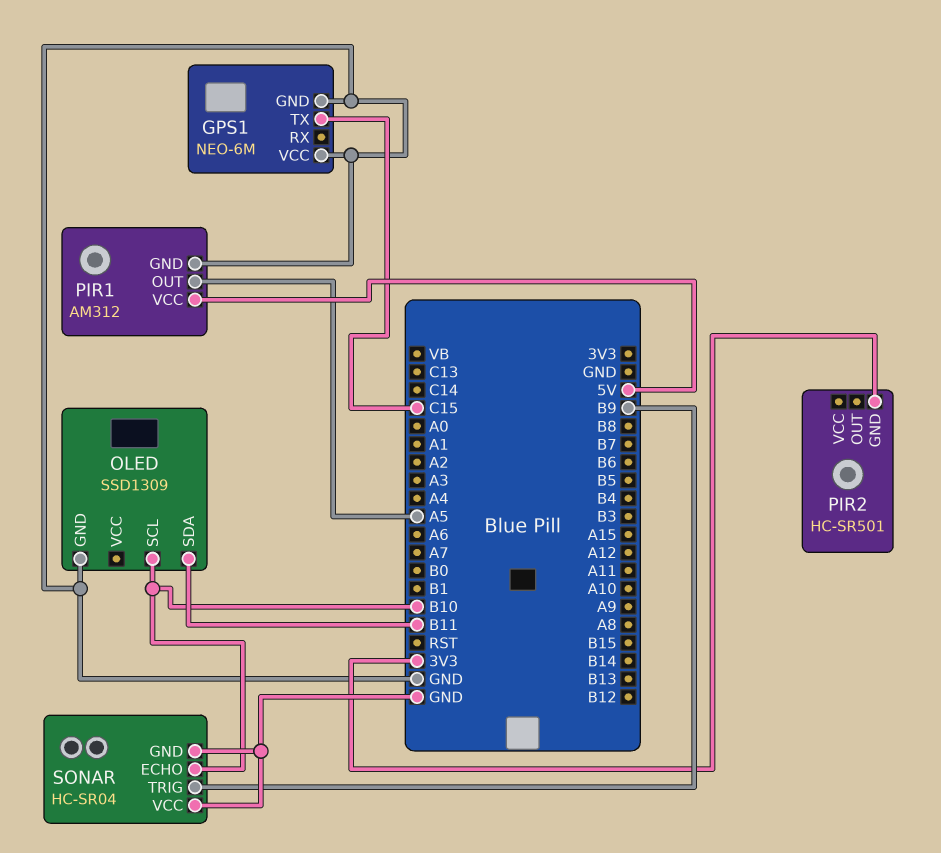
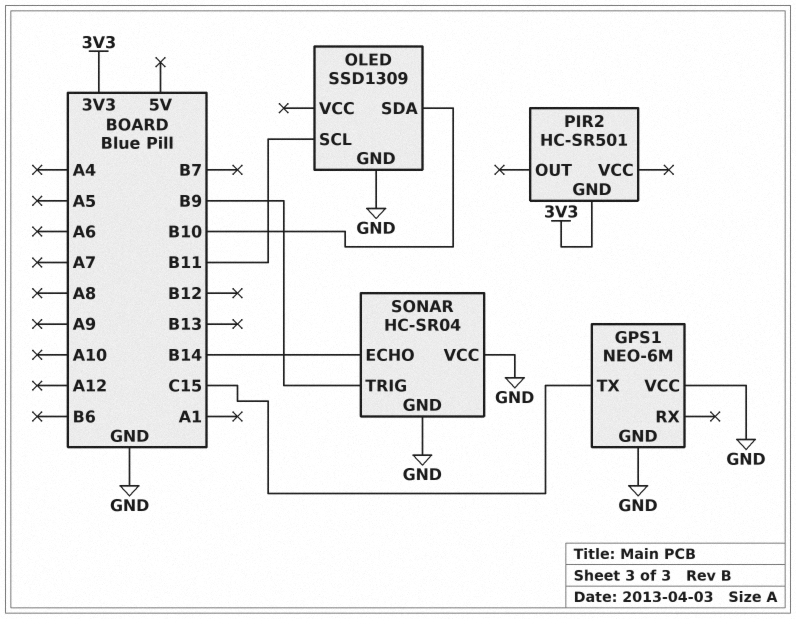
OLED pin SCL: B10 -> B11
OLED pin SDA: B11 -> B10
PIR1: AM312 -> none
PIR1 pin GND: GND -> none
PIR1 pin OUT: A5 -> none
PIR1 pin VCC: 5V -> none
SONAR pin ECHO: B10 -> B14

